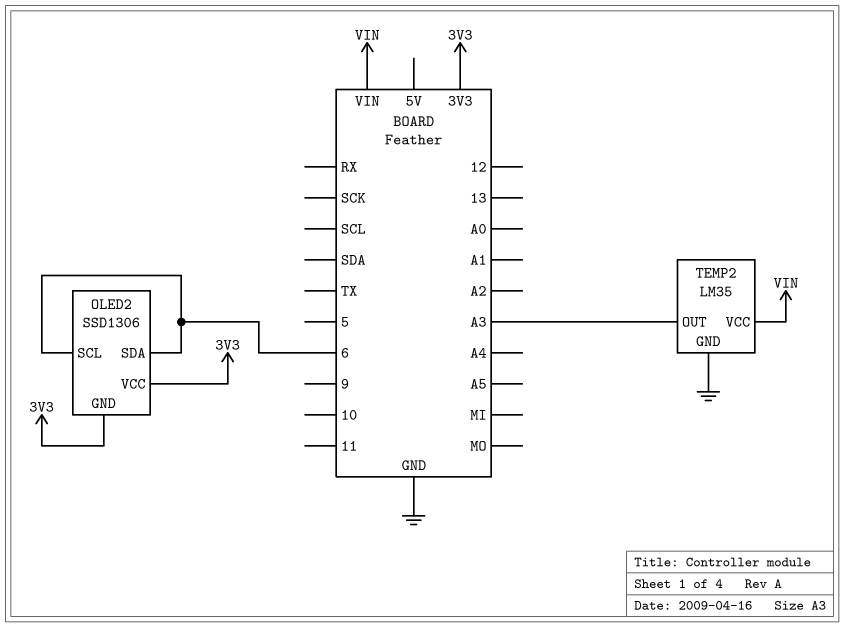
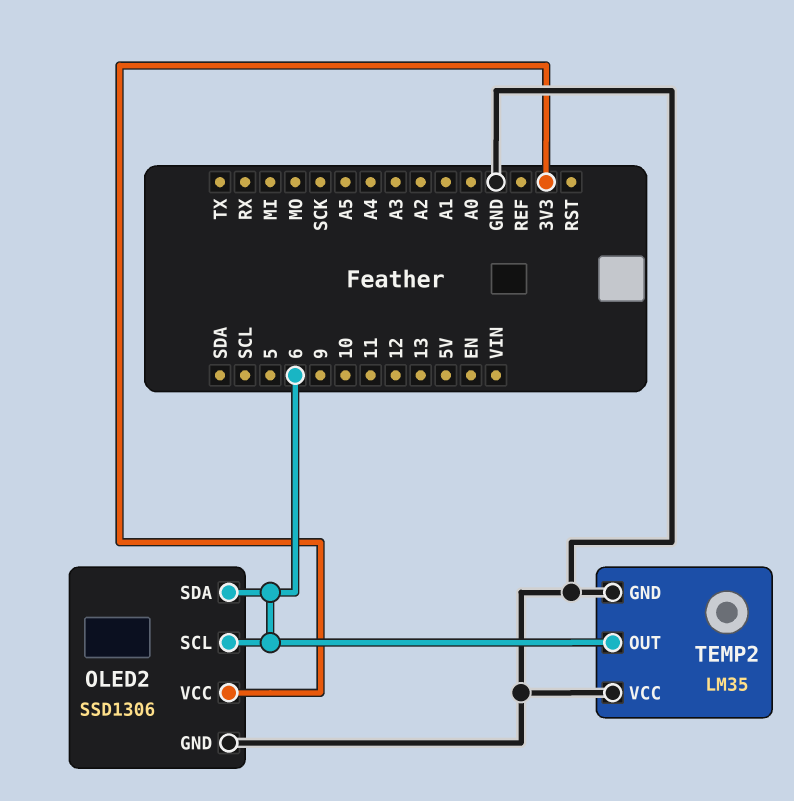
OLED2 pin GND: 3V3 -> GND
TEMP2 pin OUT: A3 -> 6
TEMP2 pin VCC: VIN -> GND

